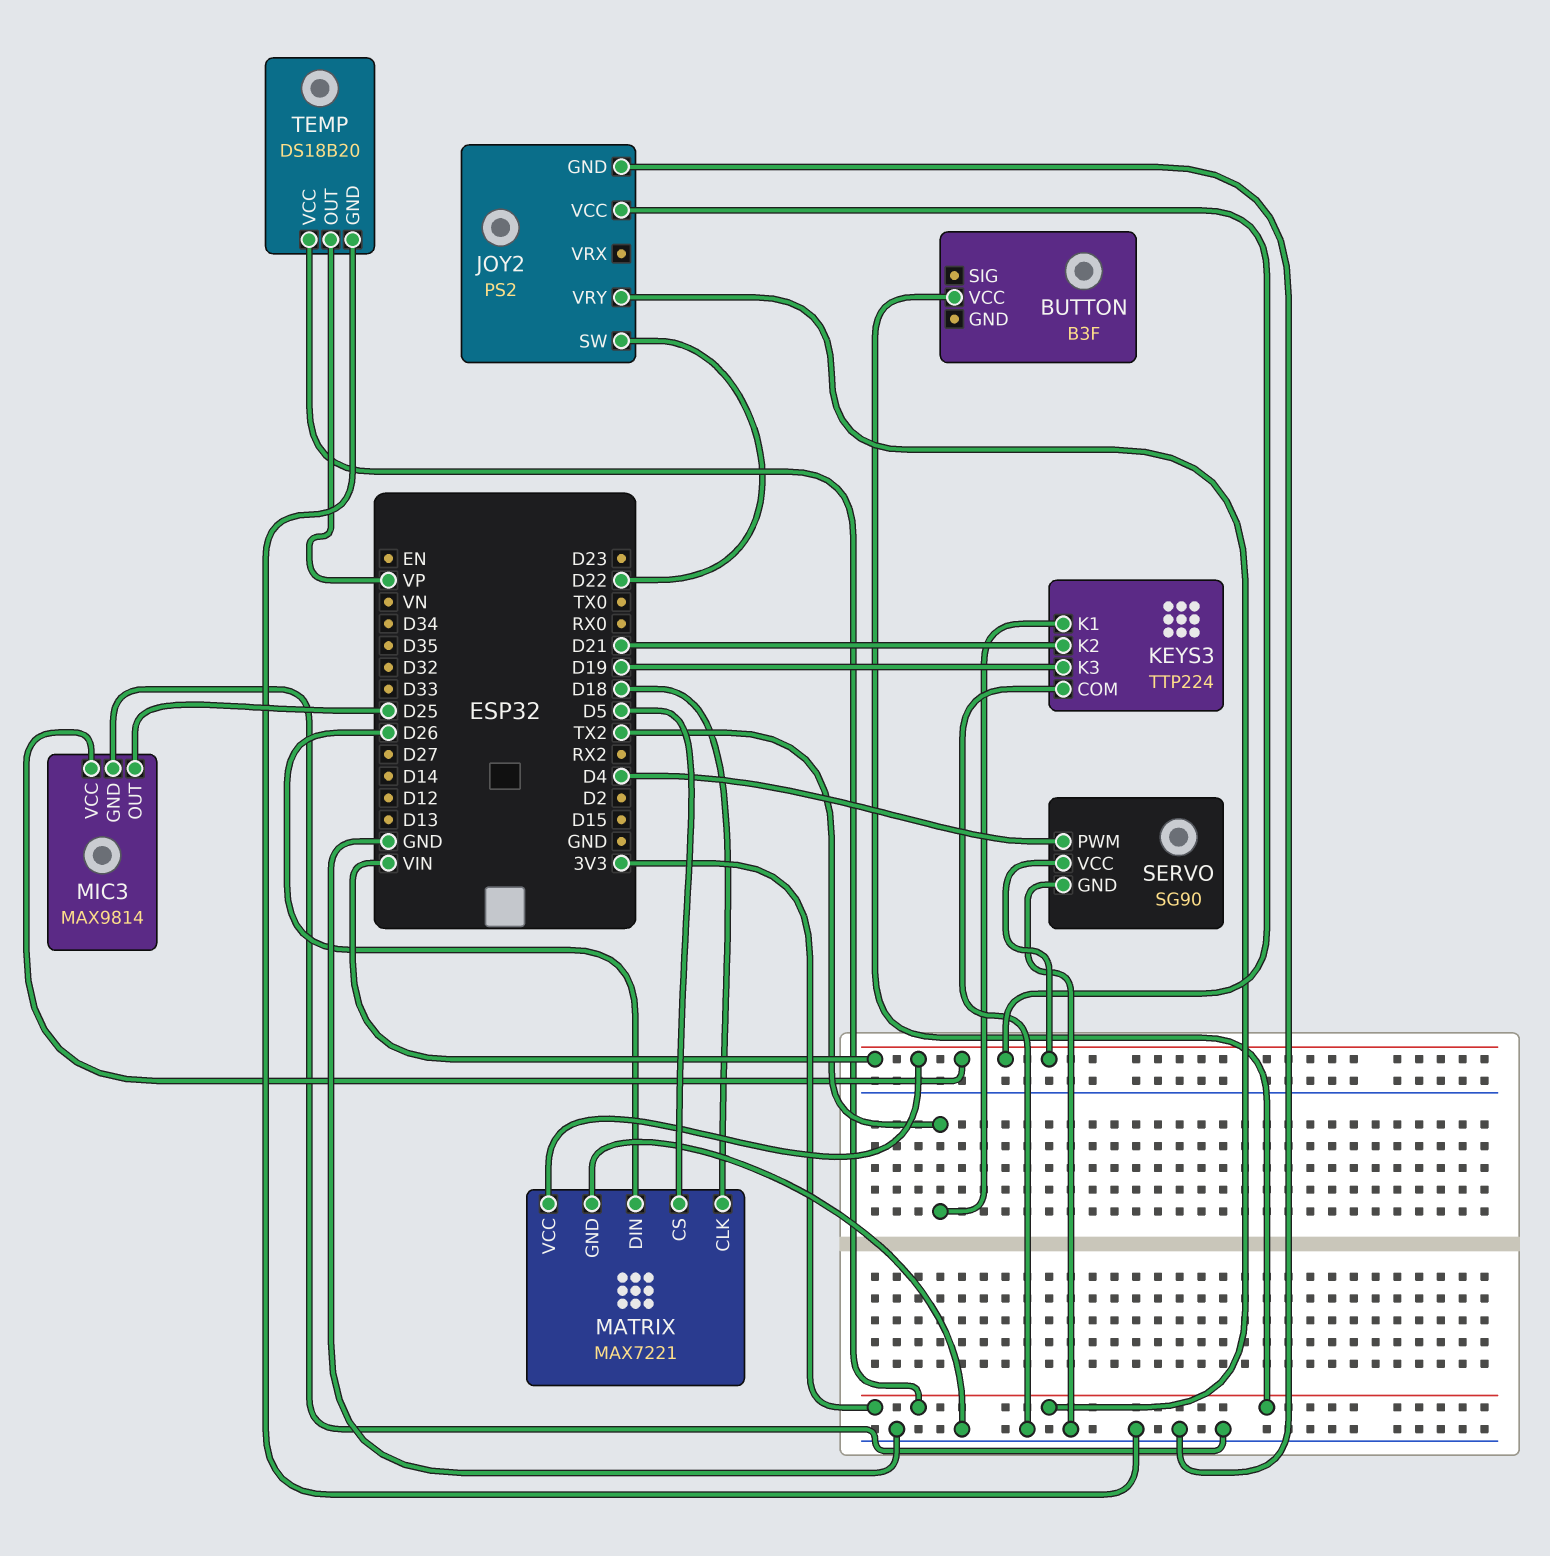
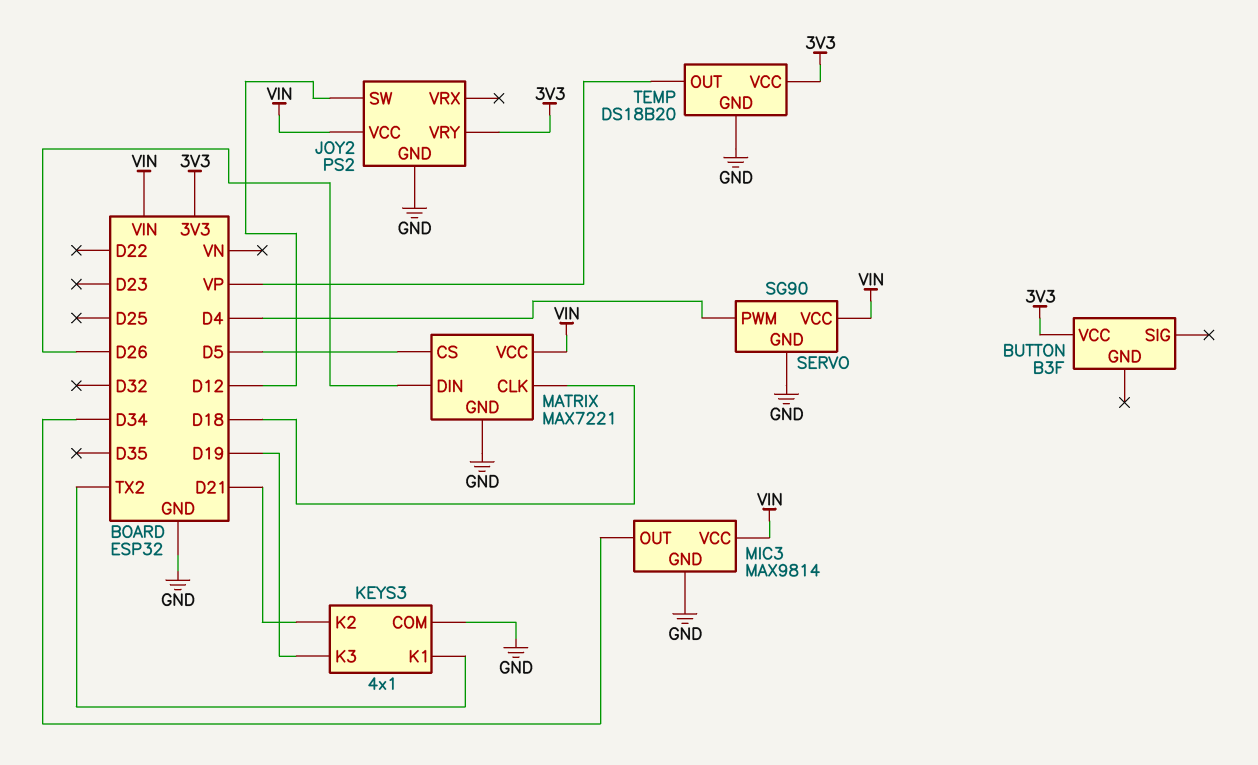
JOY2 pin SW: D22 -> D12
KEYS3: TTP224 -> 4x1
MIC3 pin OUT: D25 -> D34

